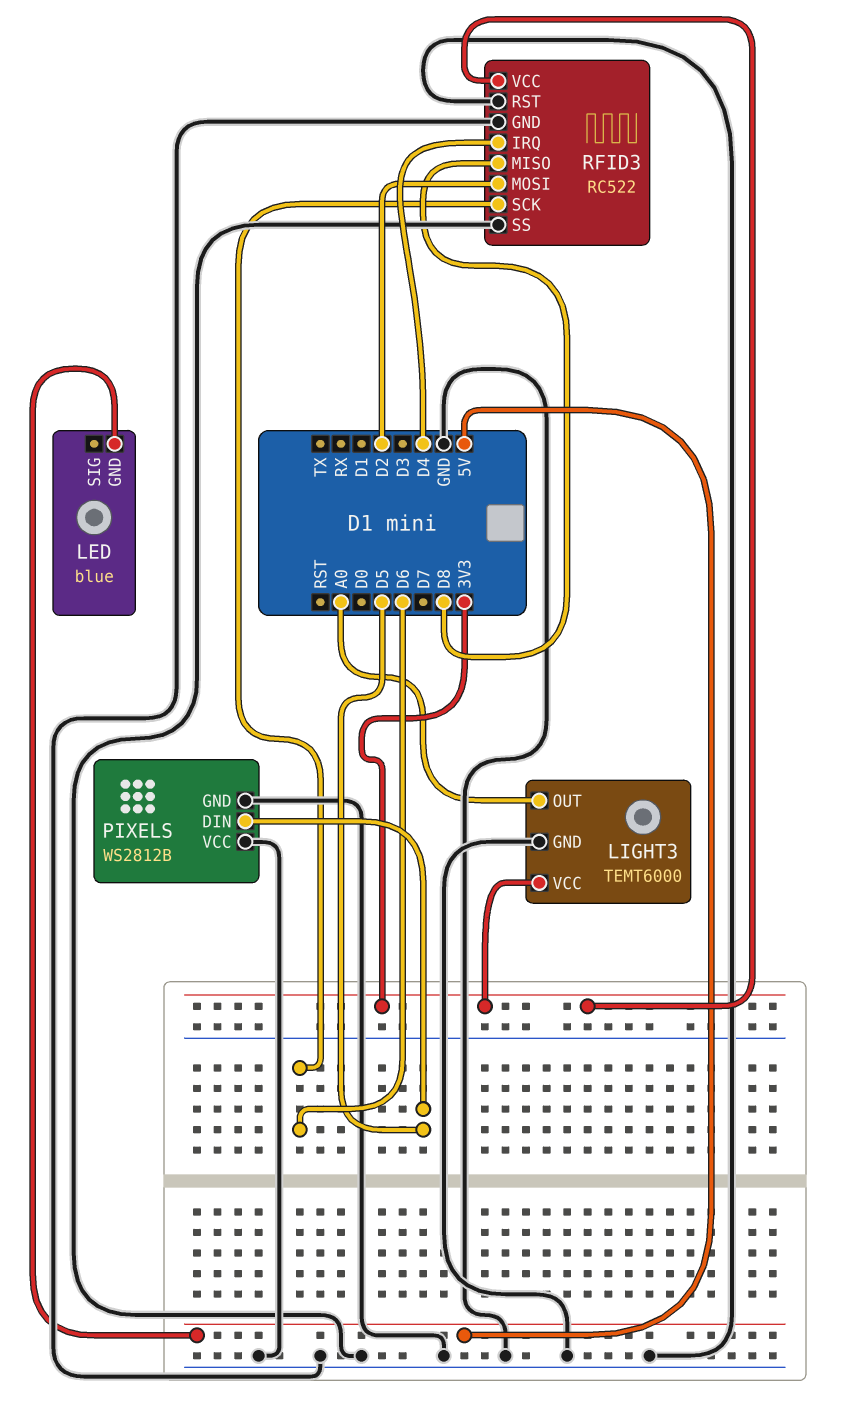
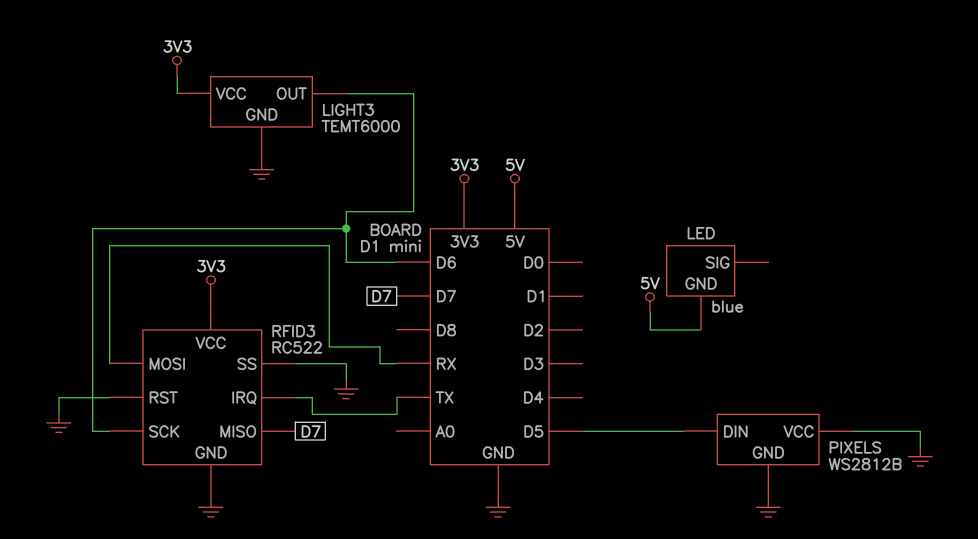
LIGHT3 pin OUT: A0 -> D6
RFID3 pin IRQ: D4 -> TX
RFID3 pin MISO: D8 -> D7
RFID3 pin MOSI: D2 -> RX

